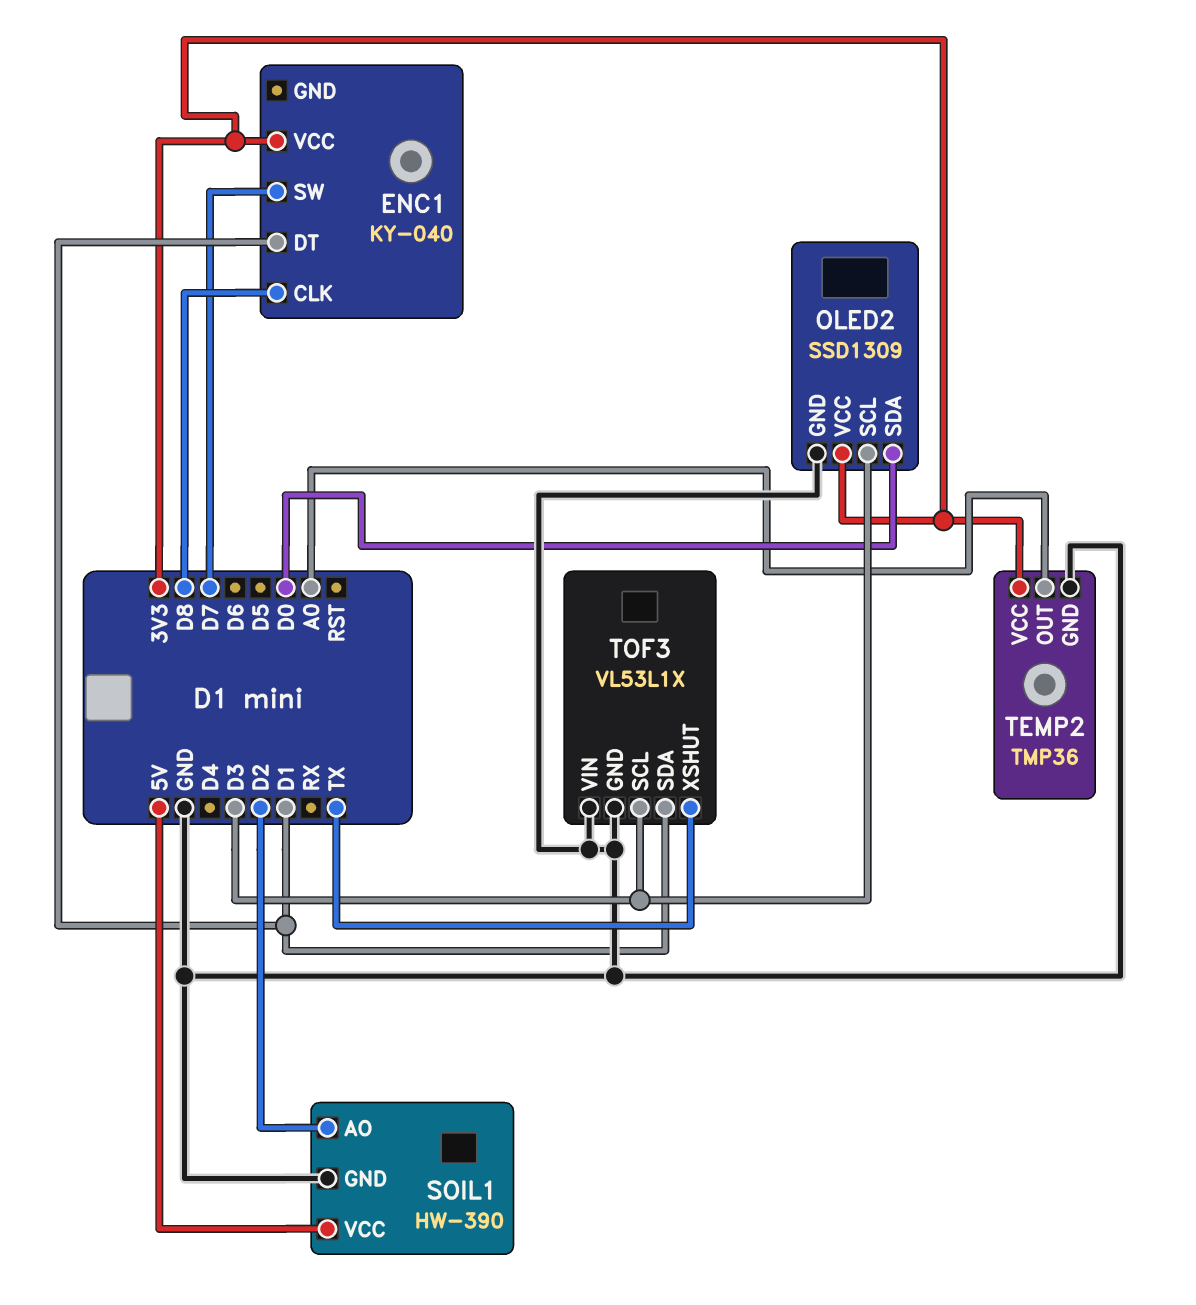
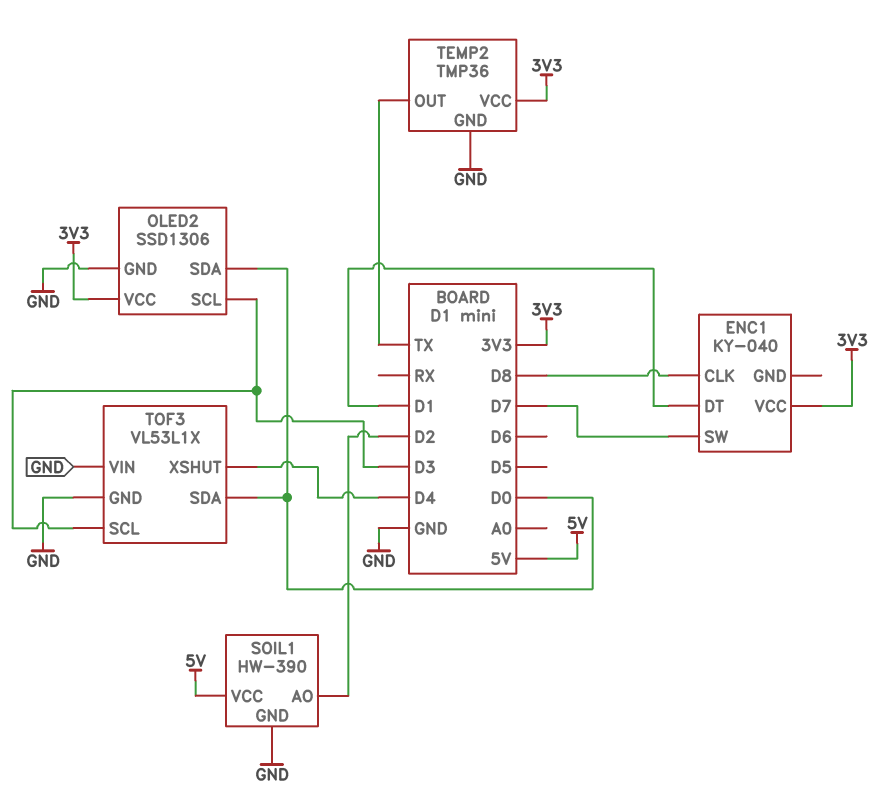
OLED2: SSD1309 -> SSD1306
TEMP2 pin OUT: A0 -> TX
TOF3 pin SDA: D1 -> D0
TOF3 pin XSHUT: TX -> D4

